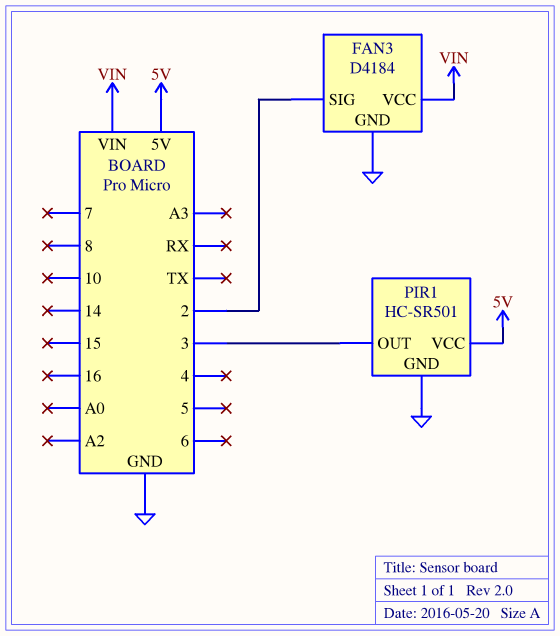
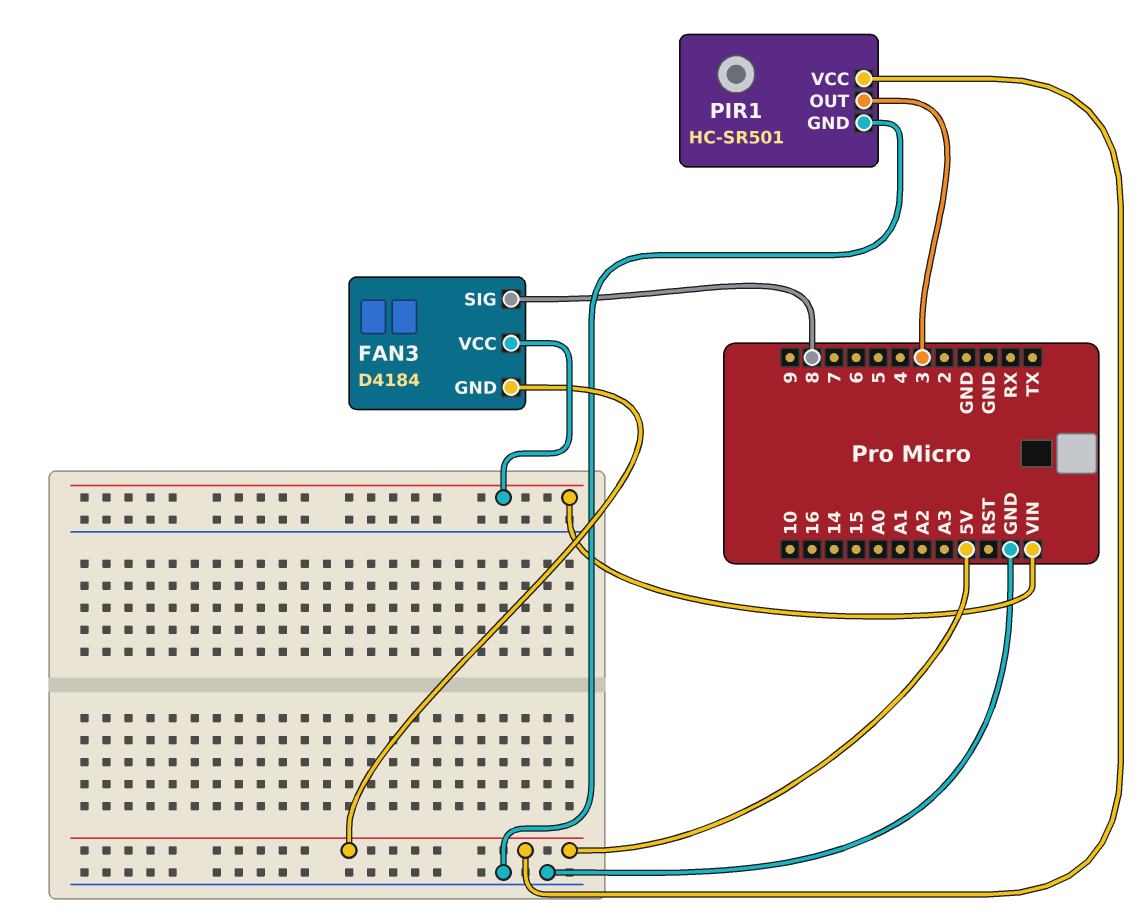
FAN3 pin GND: GND -> 5V
FAN3 pin SIG: 2 -> 8

